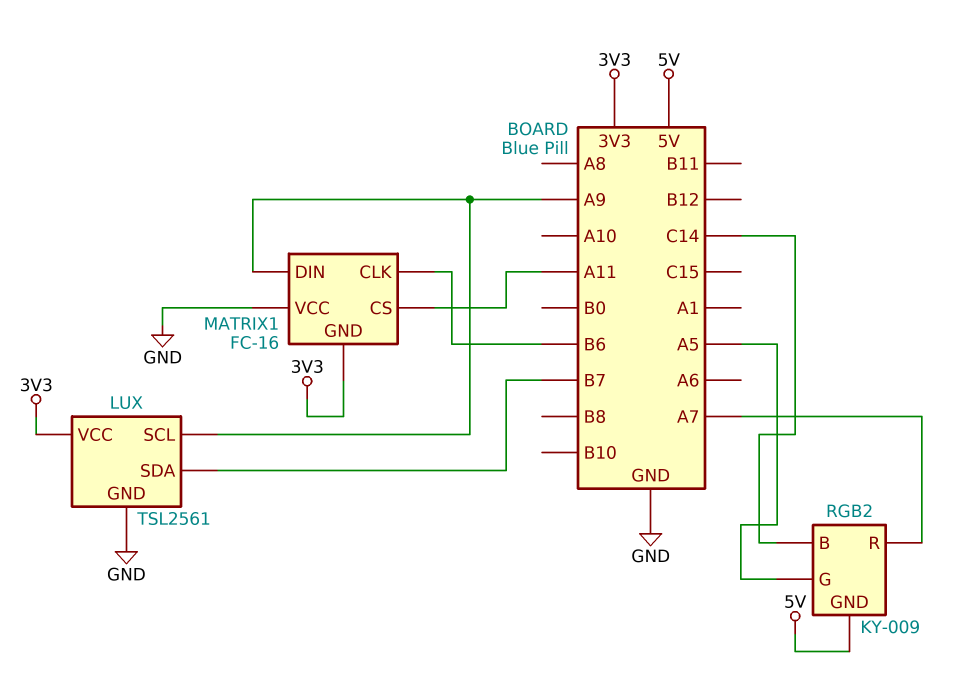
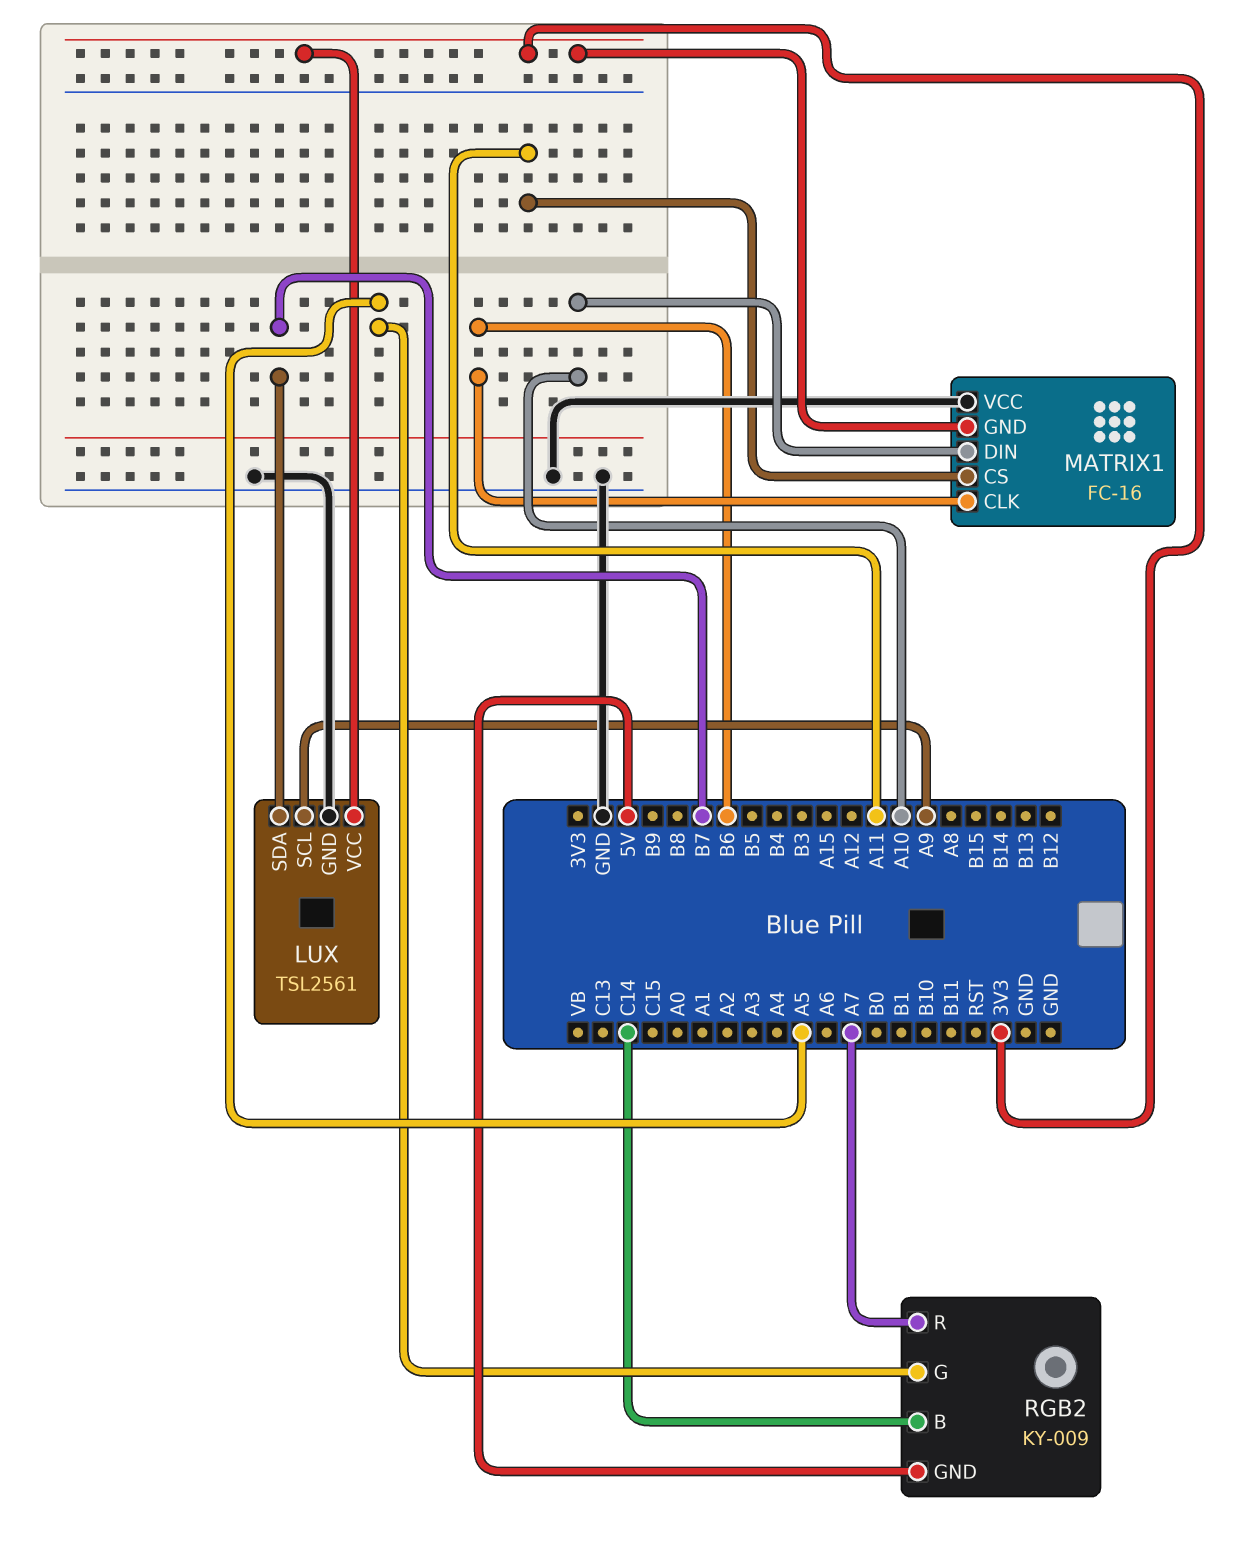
MATRIX1 pin DIN: A9 -> A10

